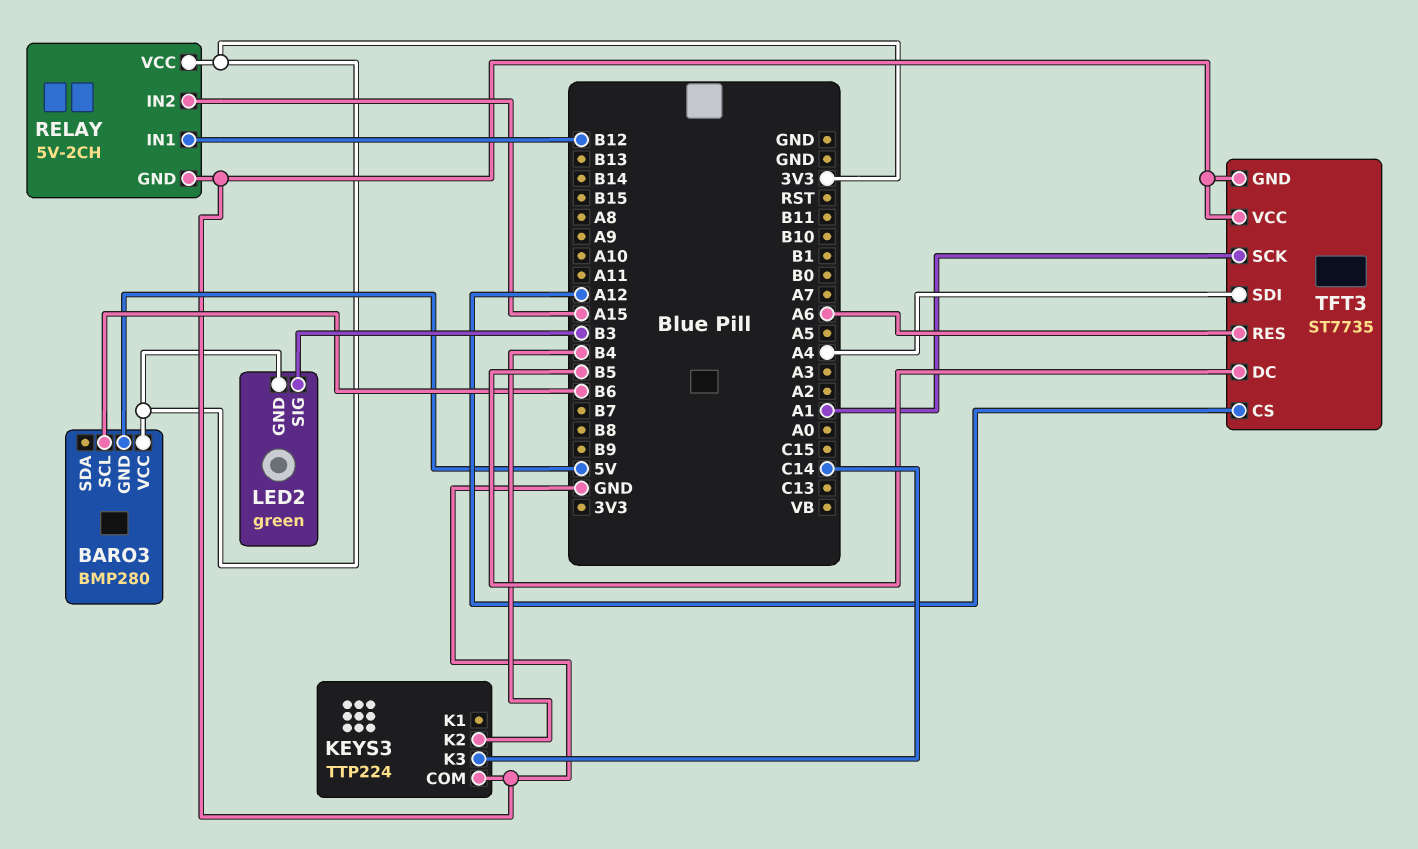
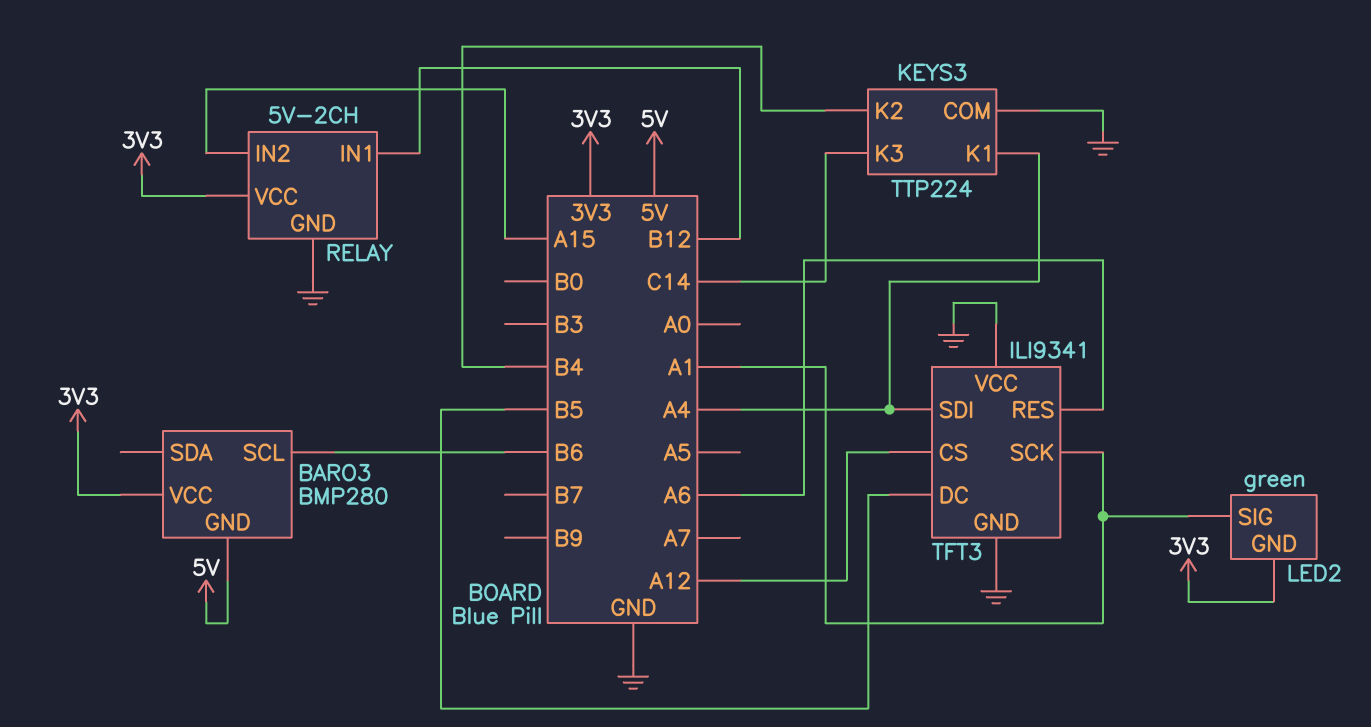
KEYS3 pin K1: none -> A4
LED2 pin SIG: B3 -> A1
TFT3: ST7735 -> ILI9341

